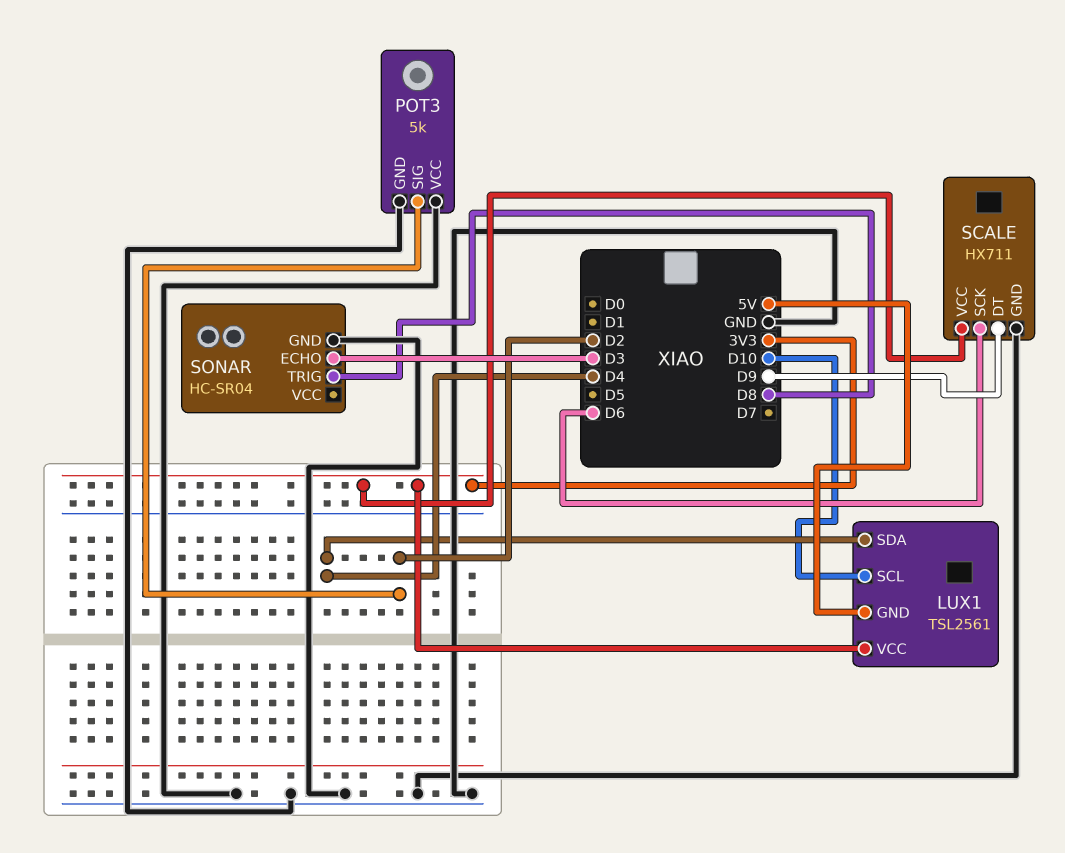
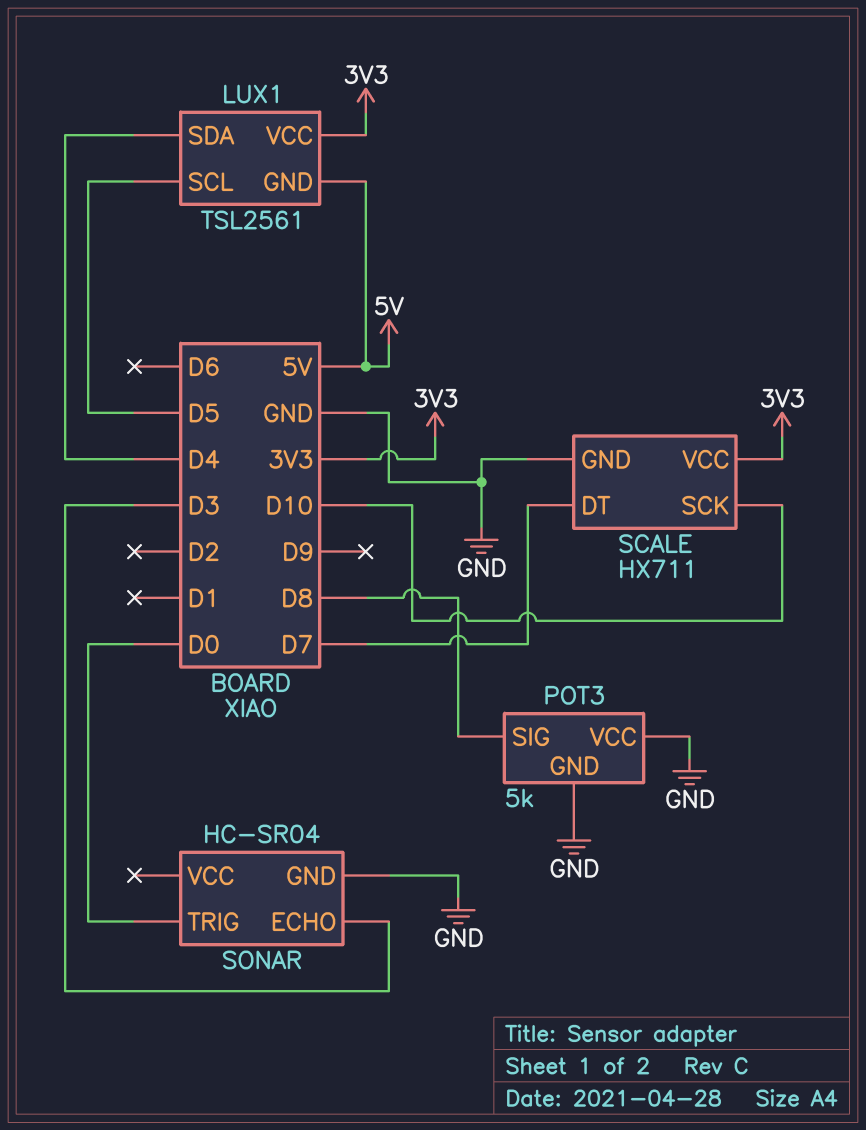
LUX1 pin SCL: D10 -> D5
POT3 pin SIG: D2 -> D8
SCALE pin DT: D9 -> D7
SCALE pin SCK: D6 -> D10
SONAR pin TRIG: D8 -> D0

